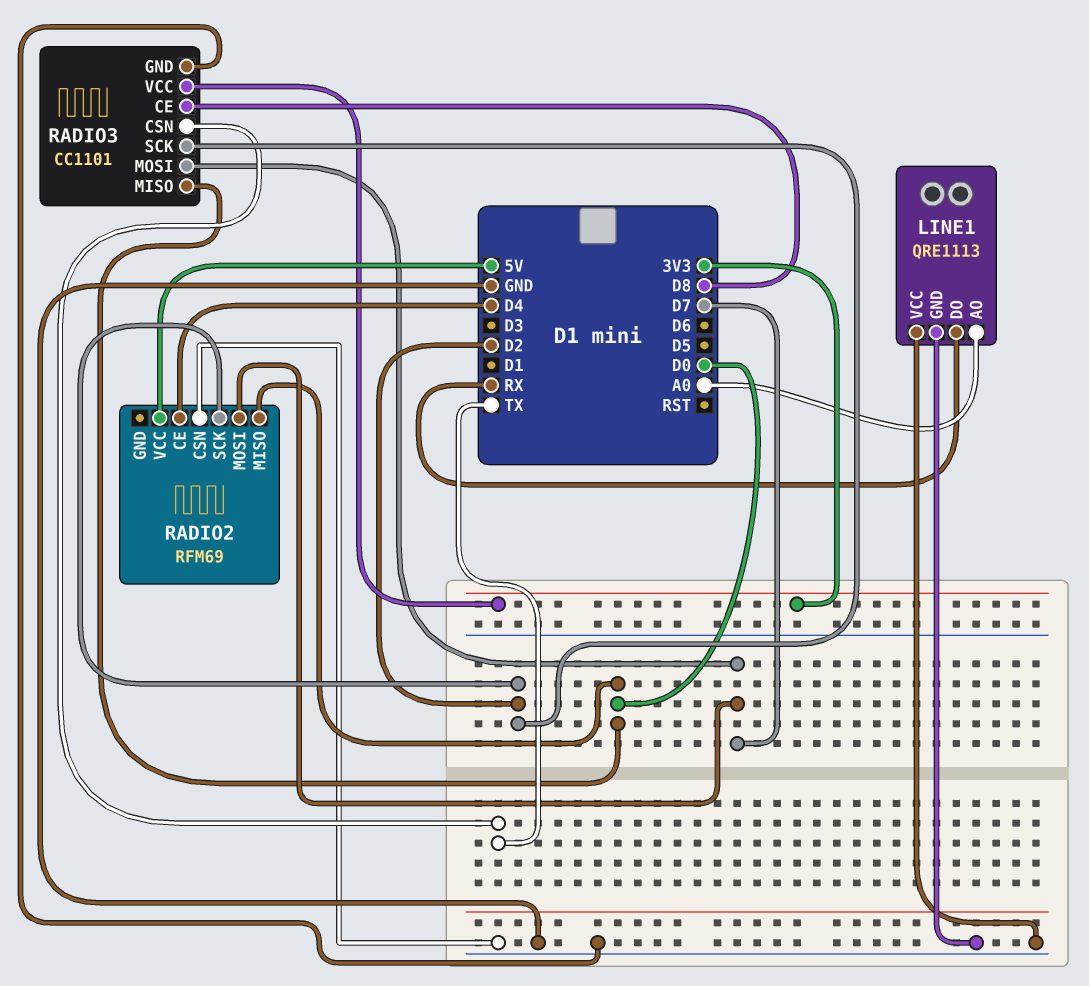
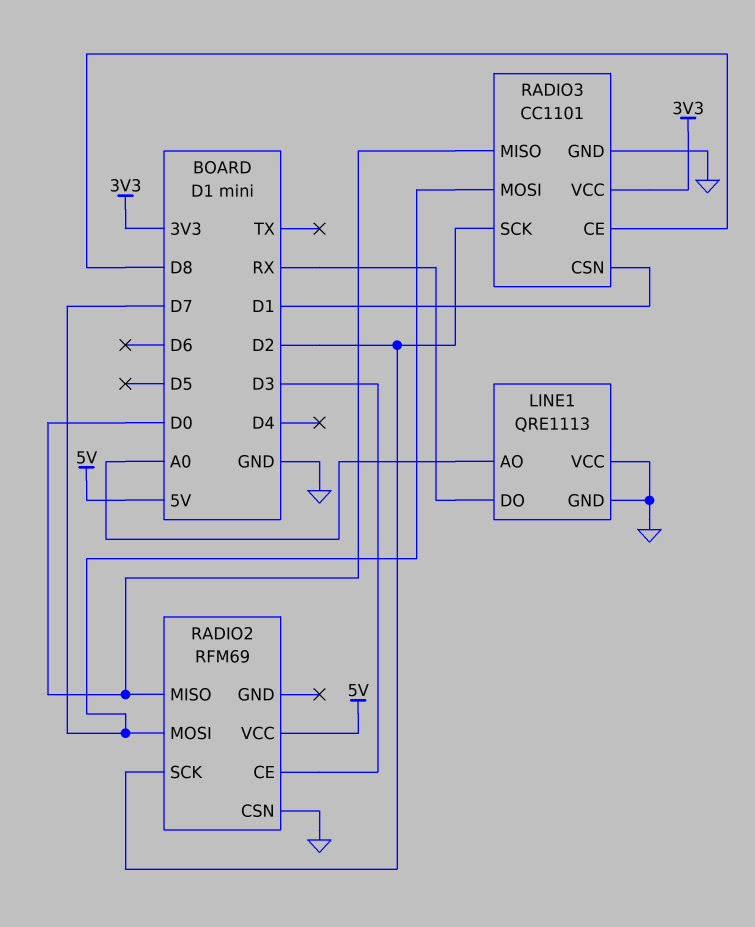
RADIO2 pin CE: D4 -> D3
RADIO3 pin CSN: TX -> D1

